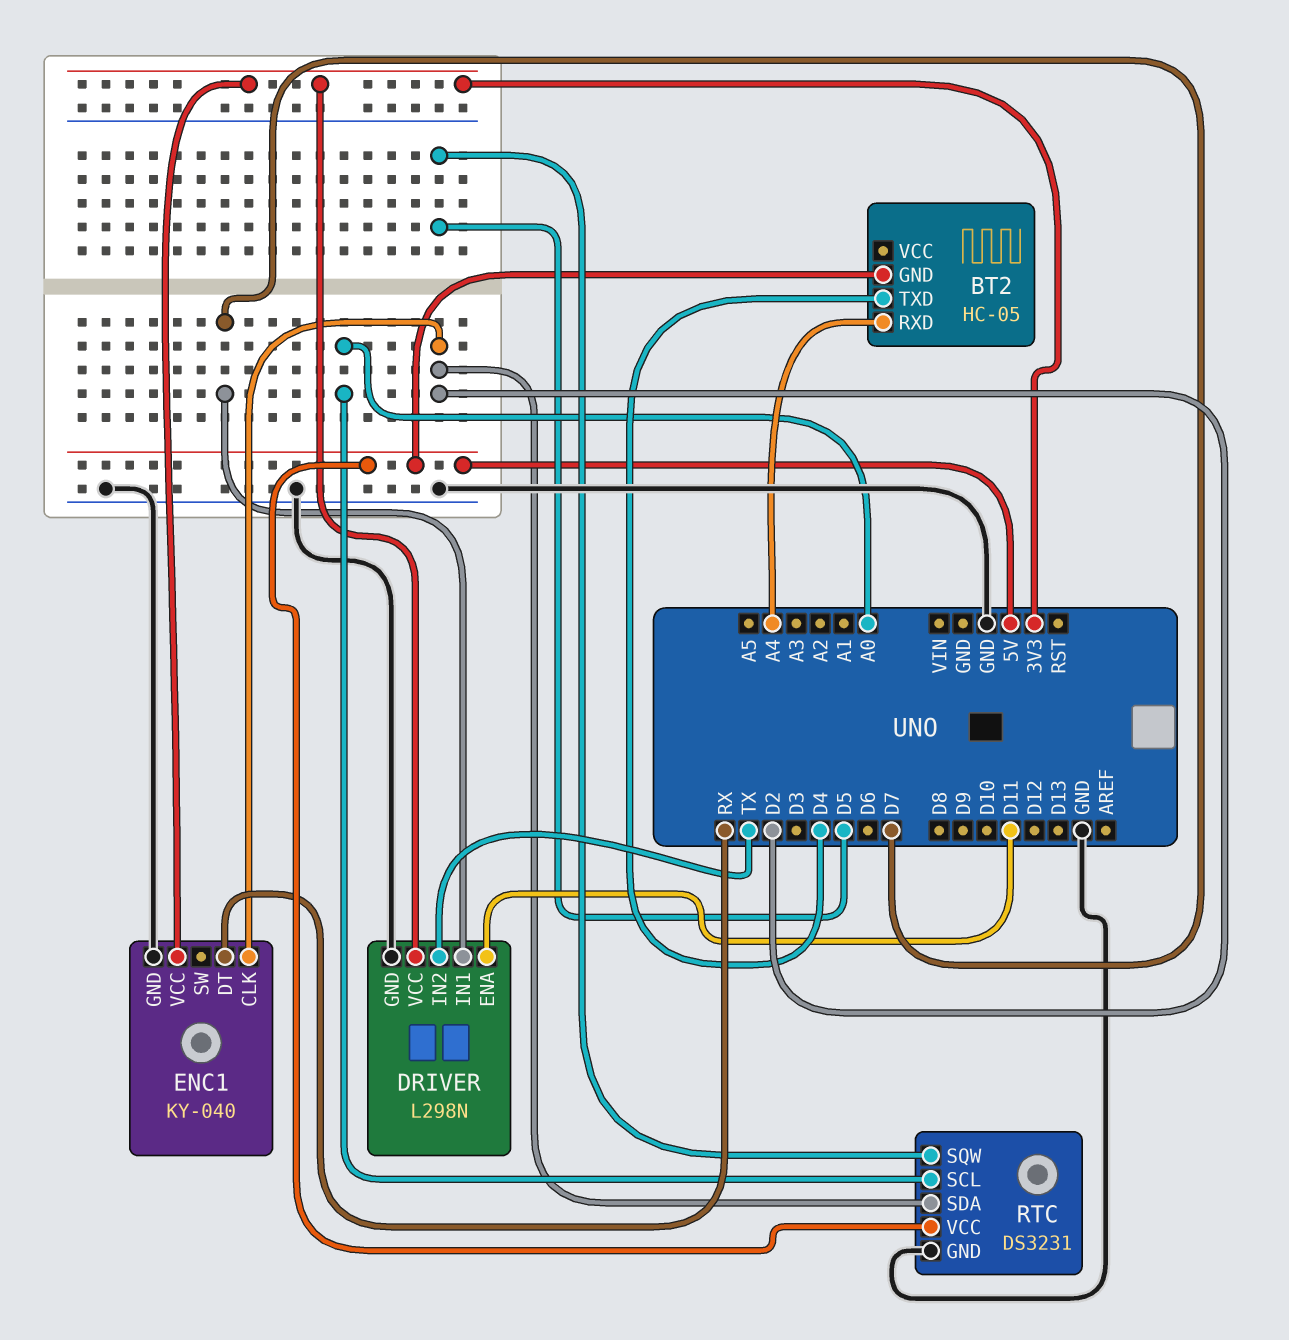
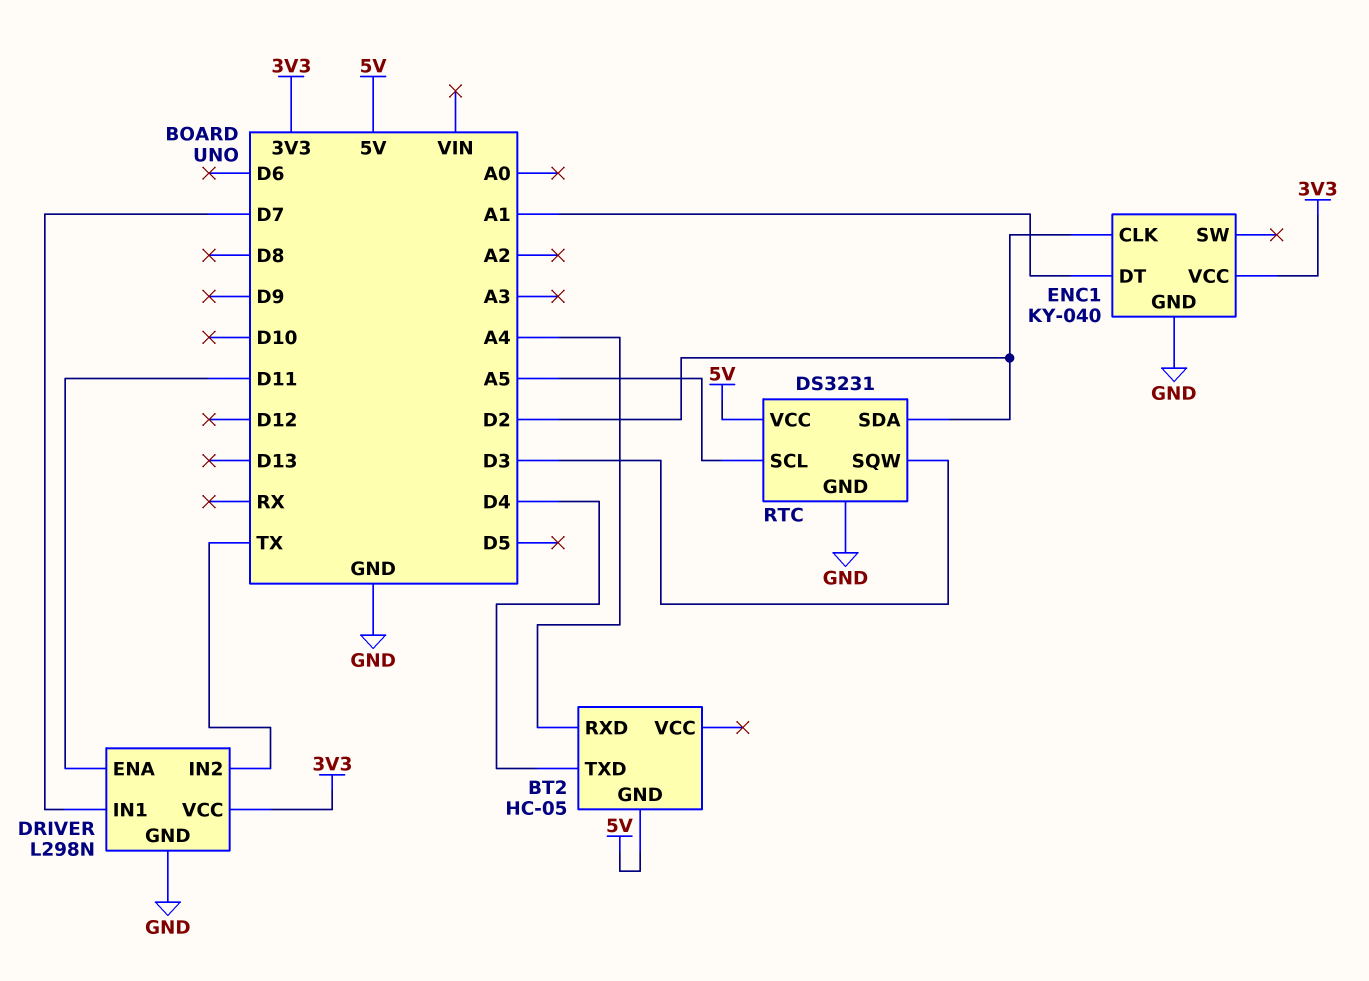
ENC1 pin DT: RX -> A1
RTC pin SCL: A0 -> A5
RTC pin SQW: D5 -> D3

